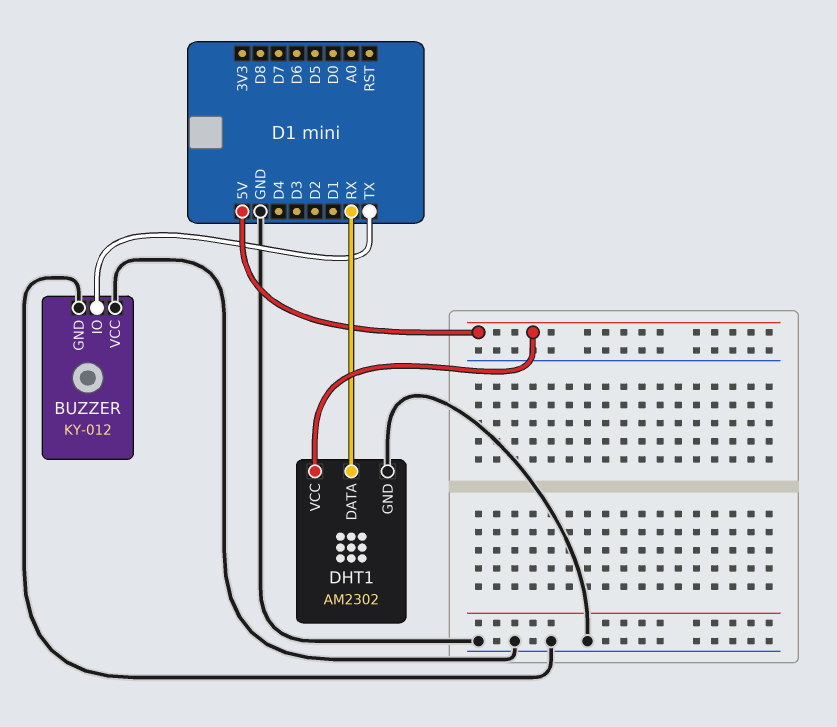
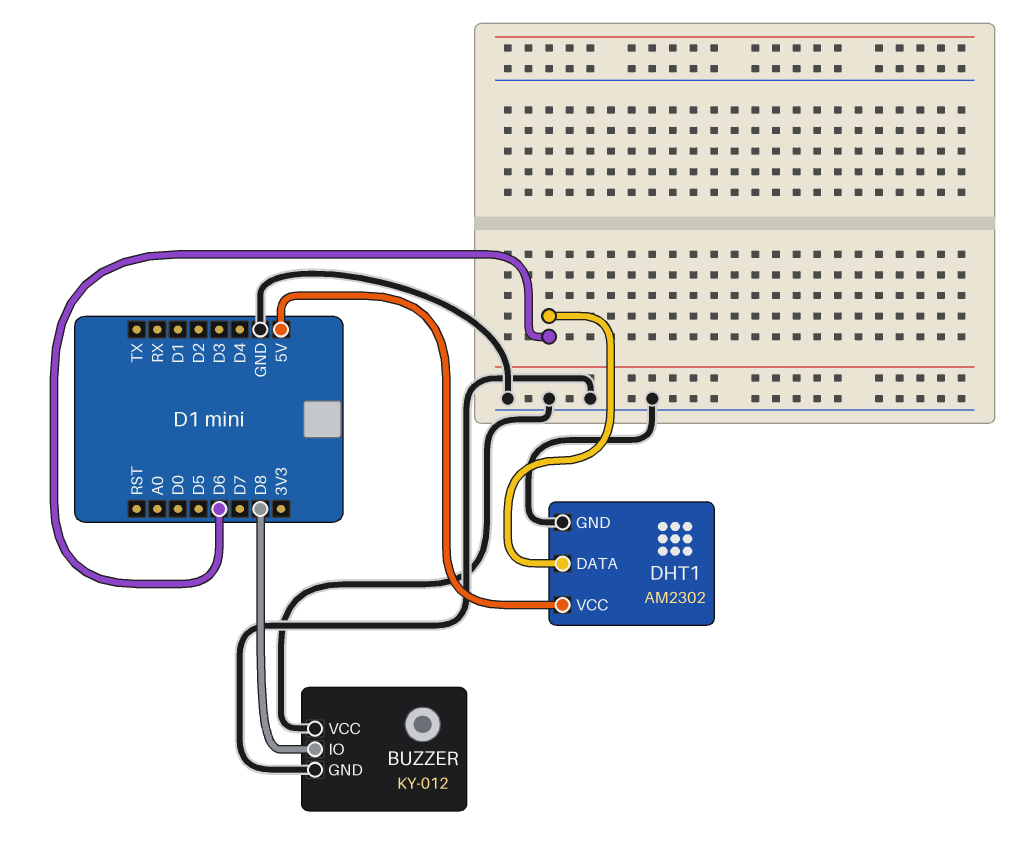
BUZZER pin IO: TX -> D8
DHT1 pin DATA: RX -> D6

